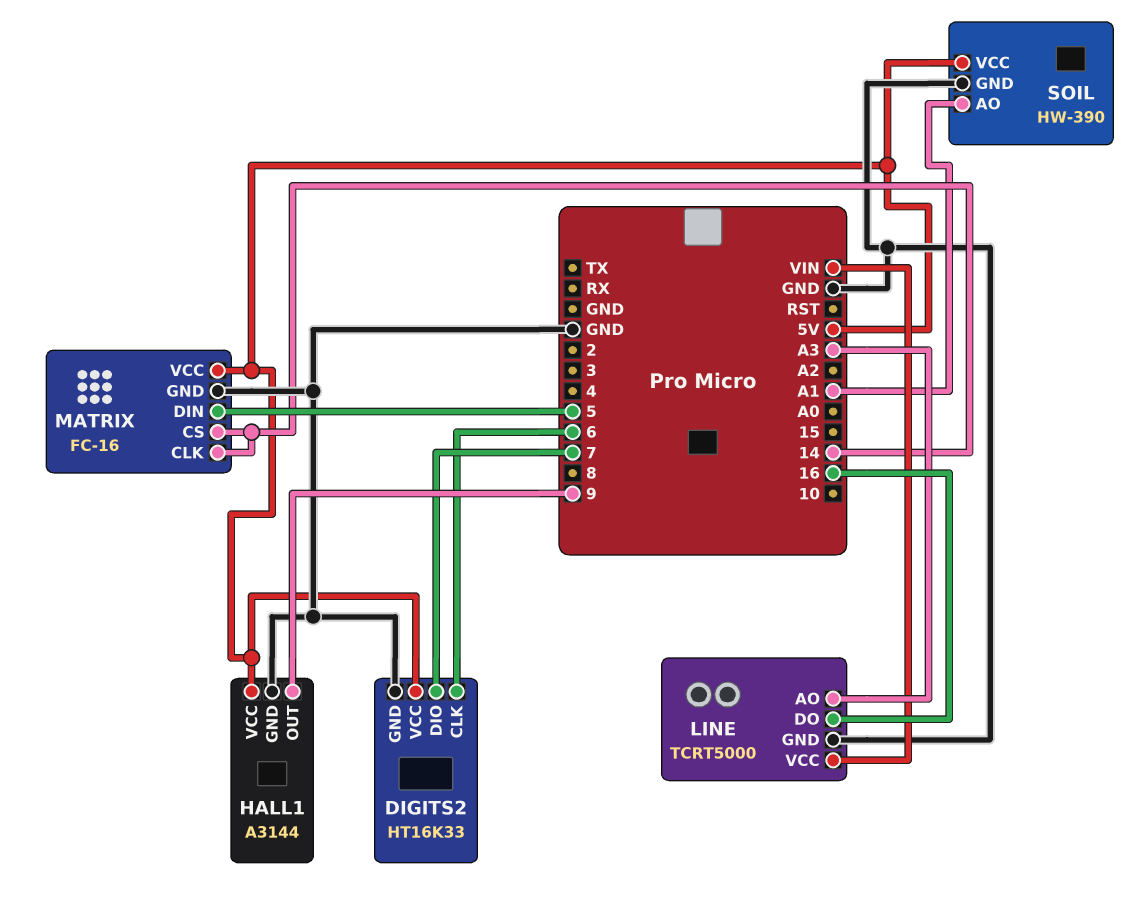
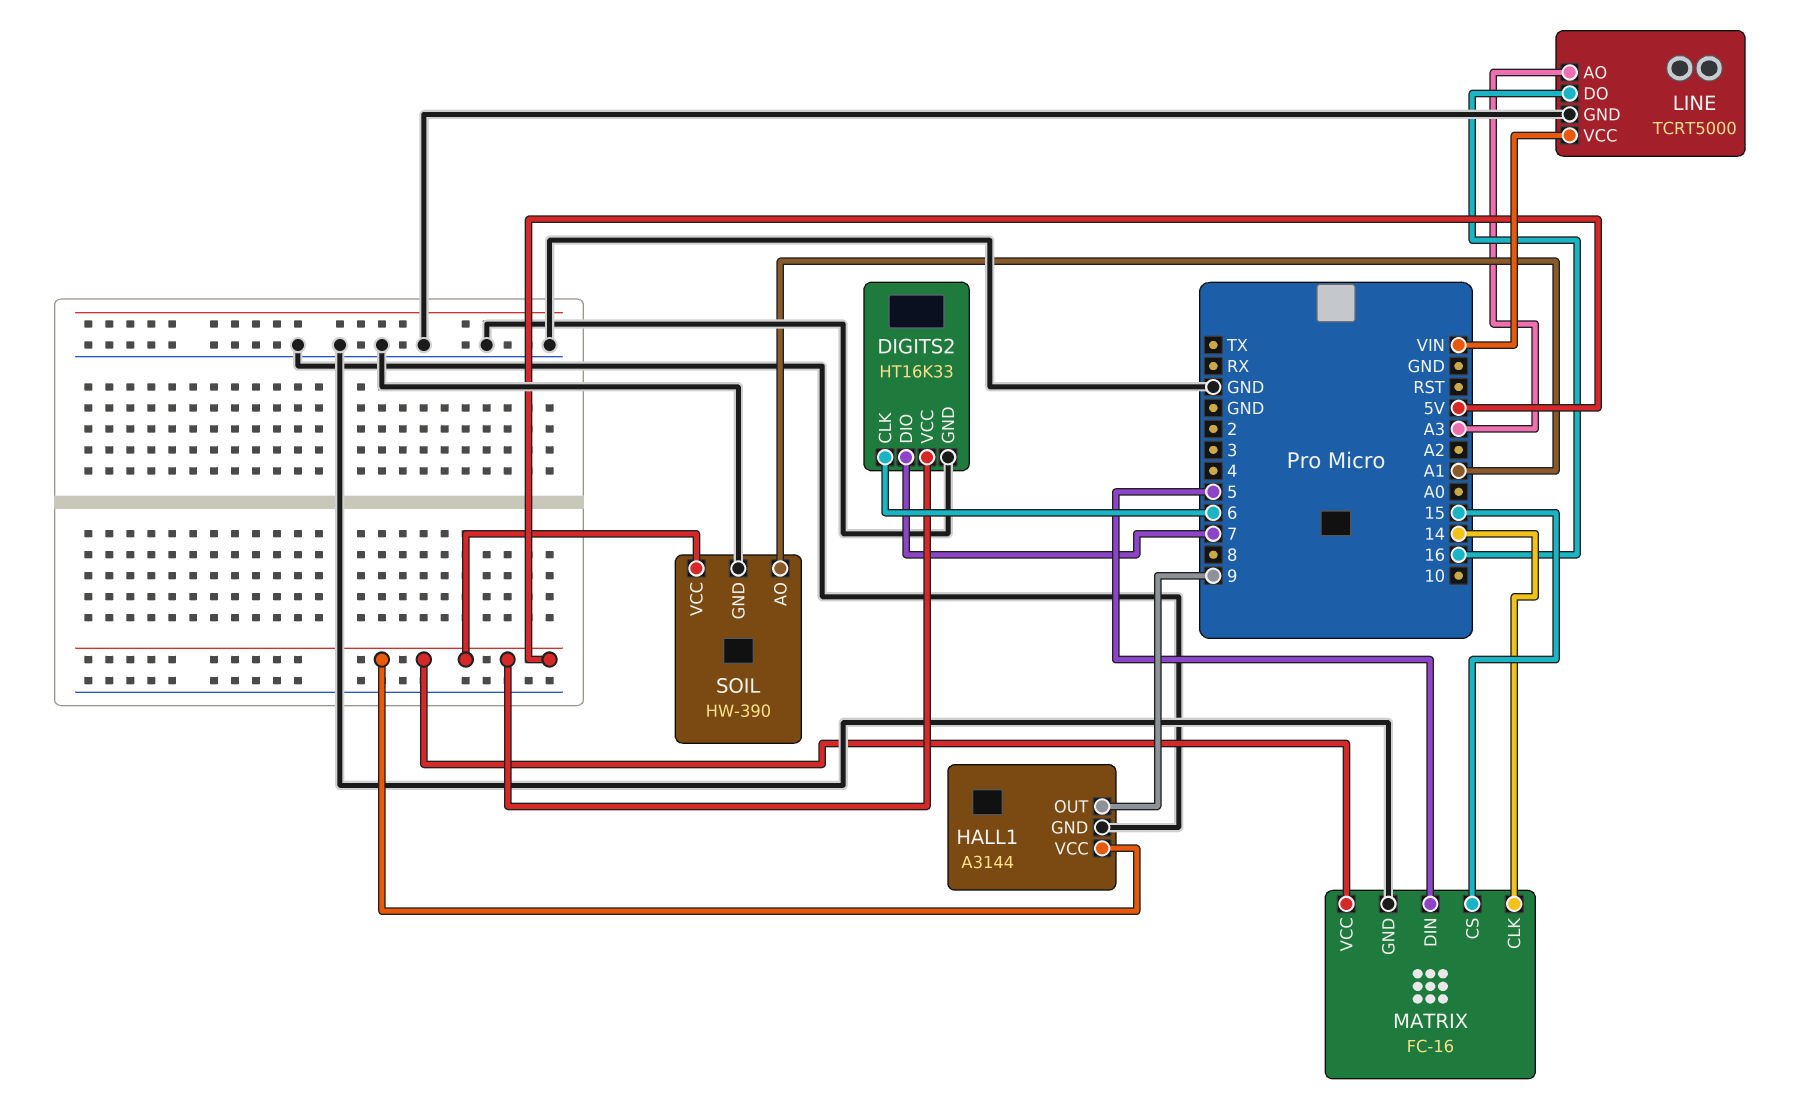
MATRIX pin CS: 14 -> 15

